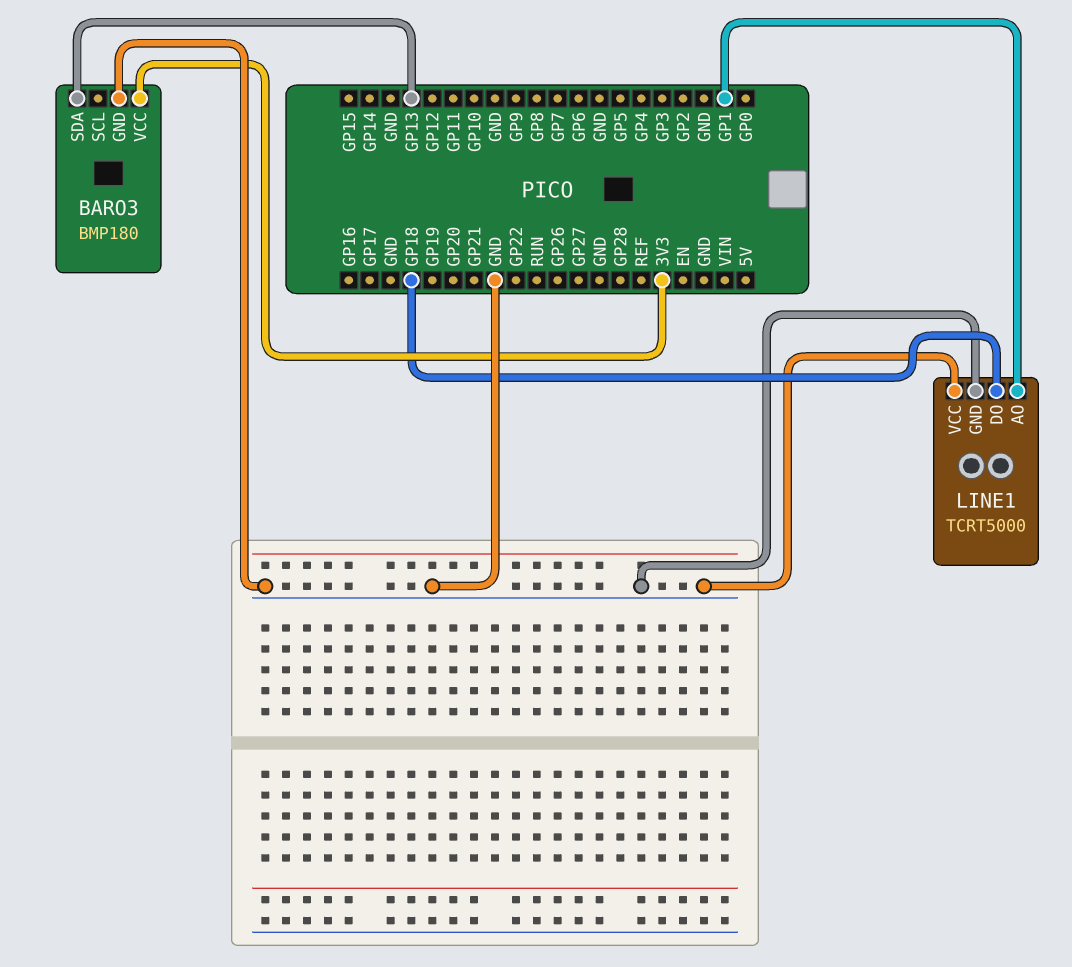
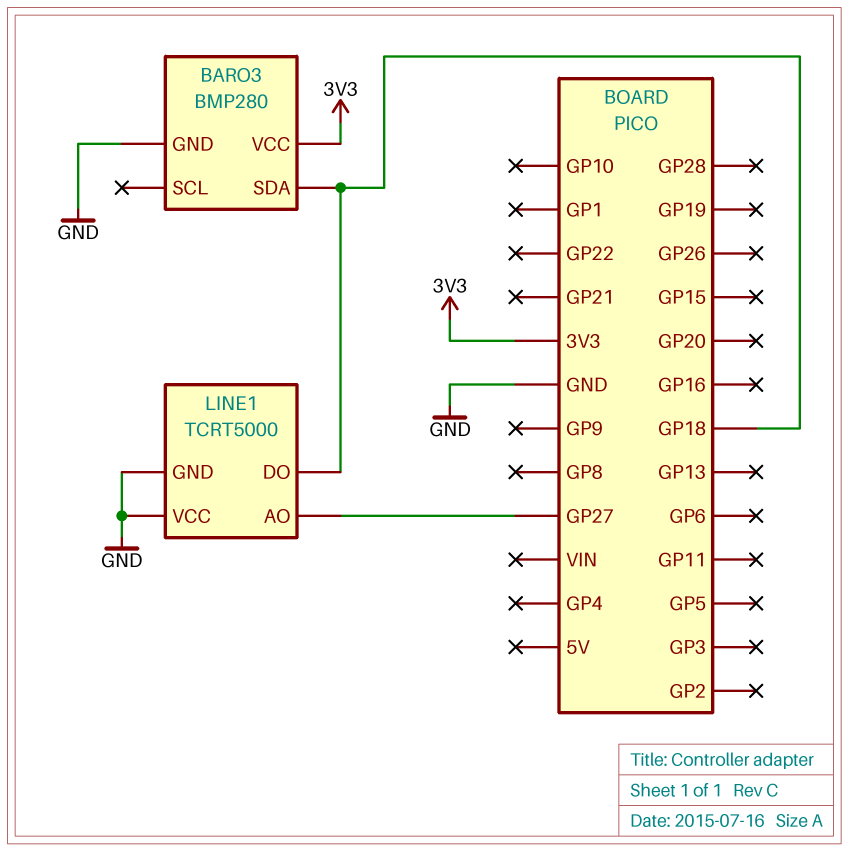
BARO3: BMP180 -> BMP280
BARO3 pin SDA: GP13 -> GP18
LINE1 pin AO: GP1 -> GP27

